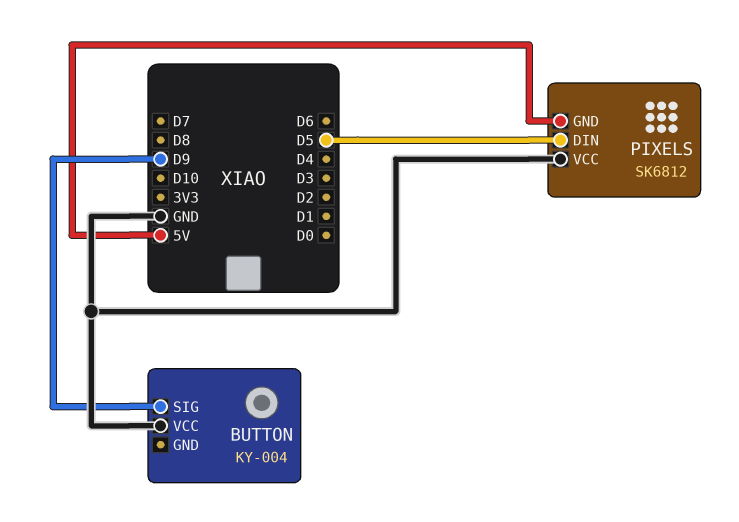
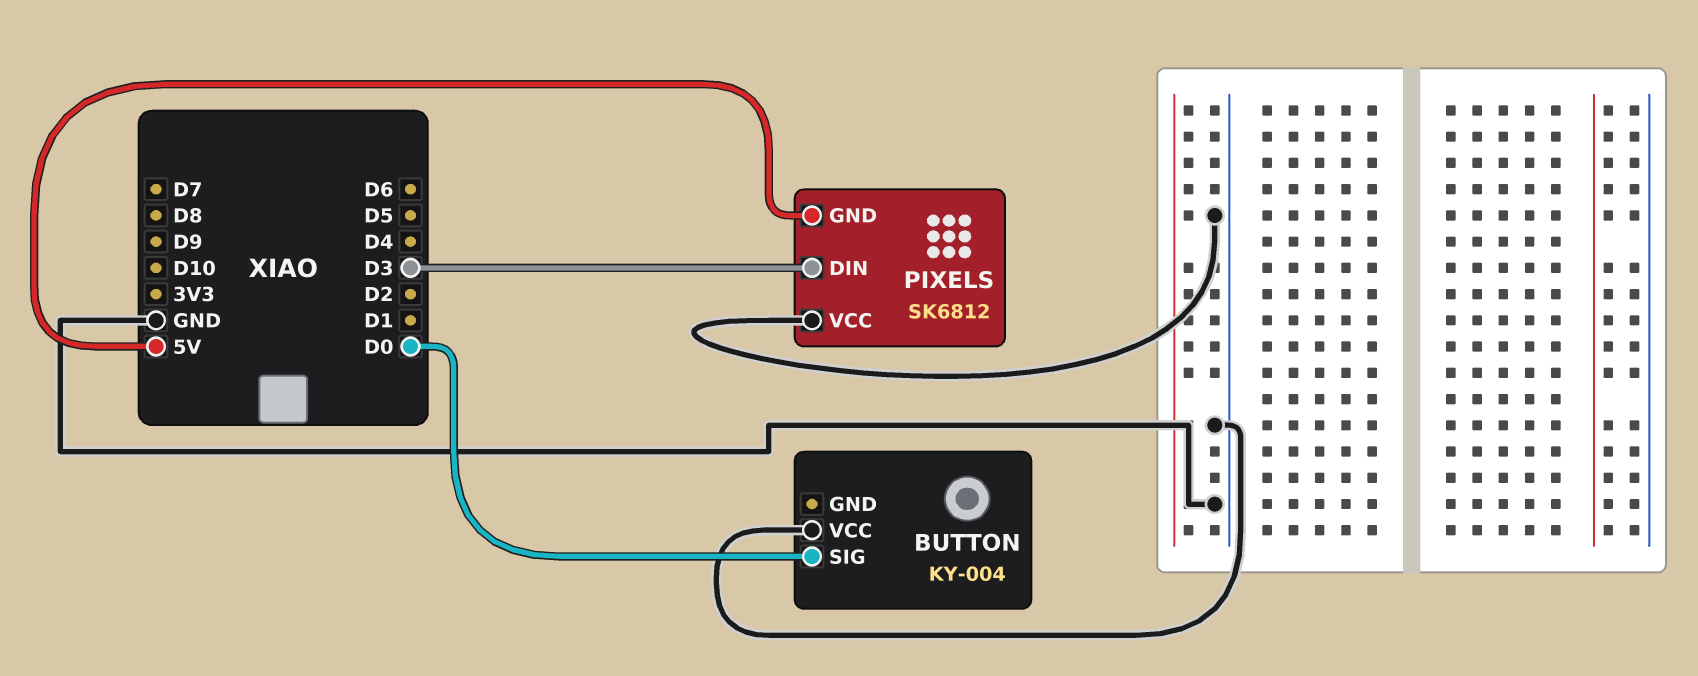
BUTTON pin SIG: D9 -> D0
PIXELS pin DIN: D5 -> D3

